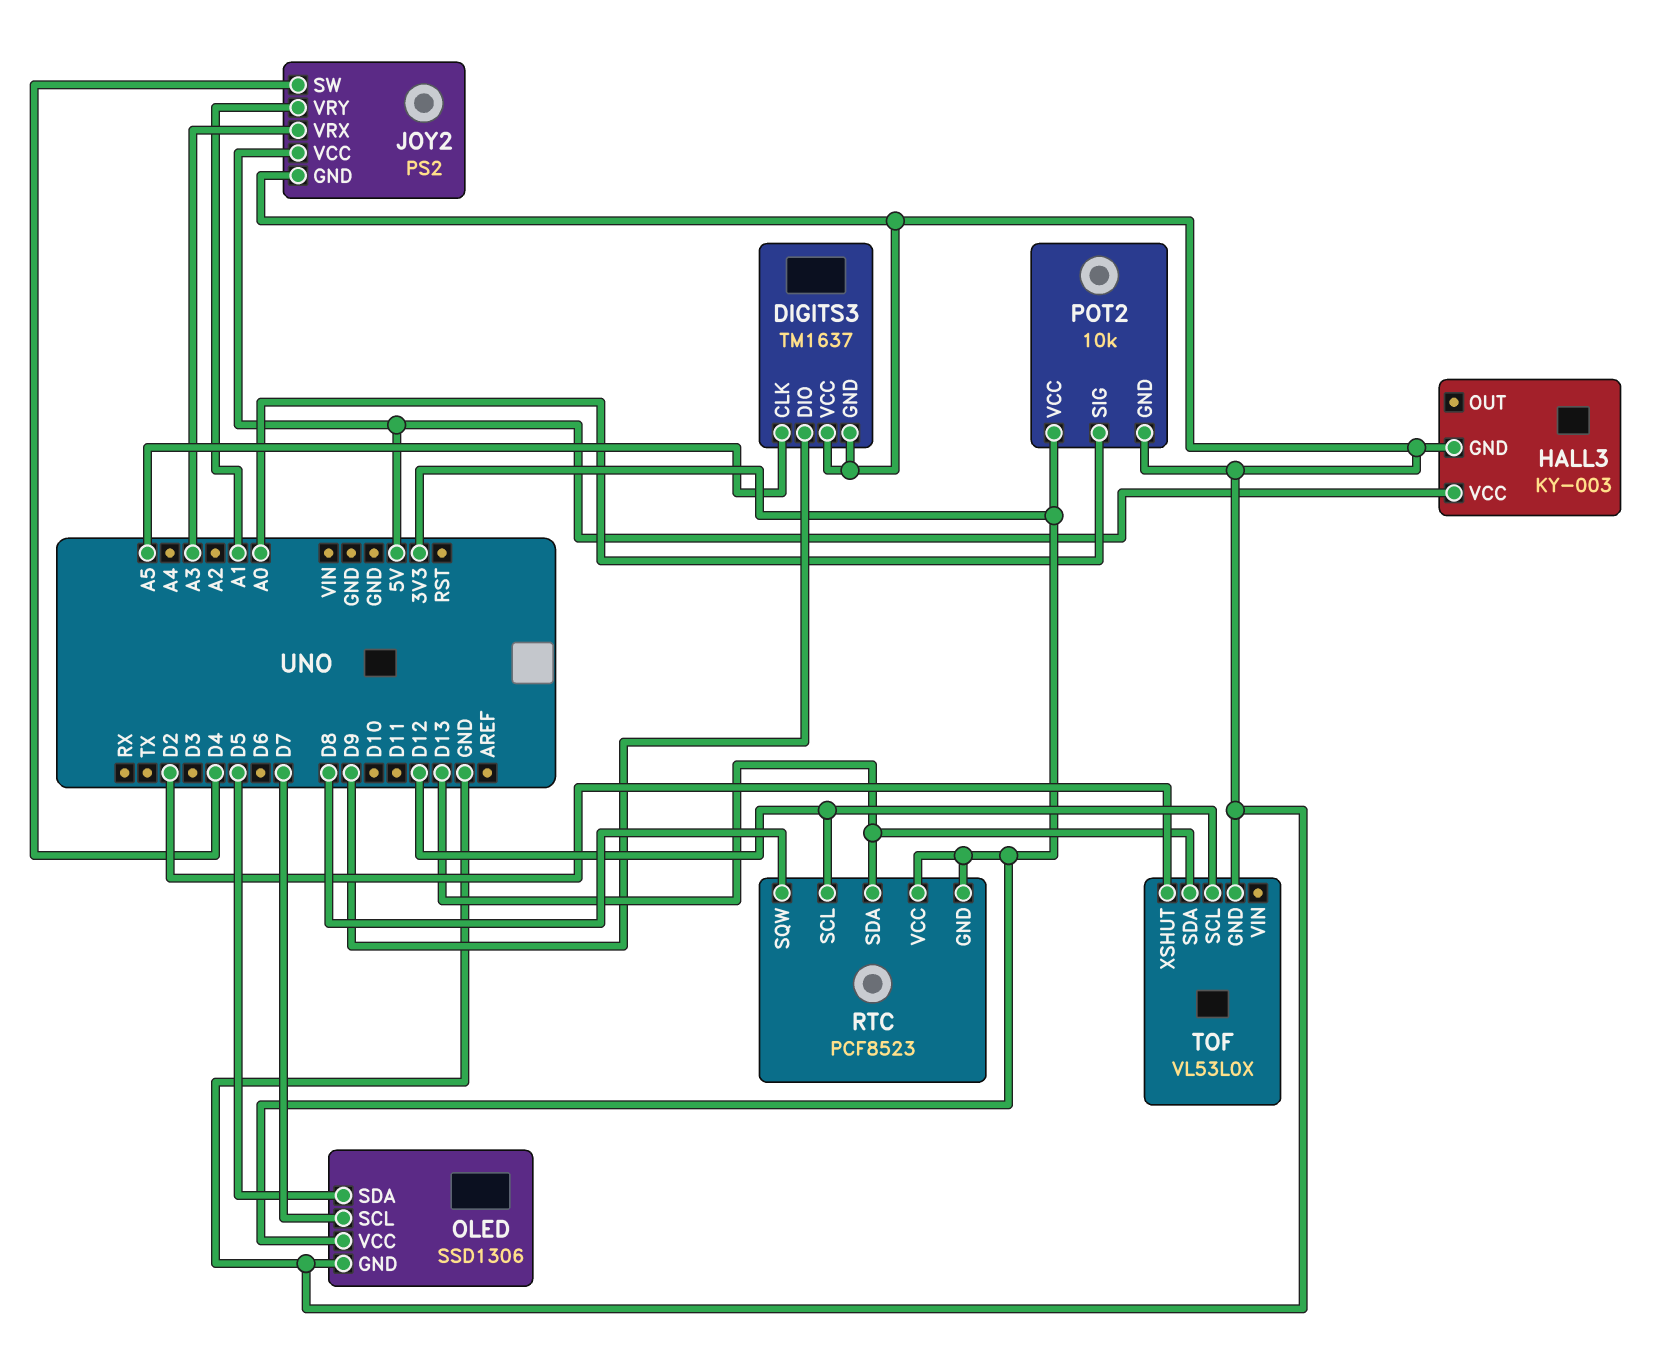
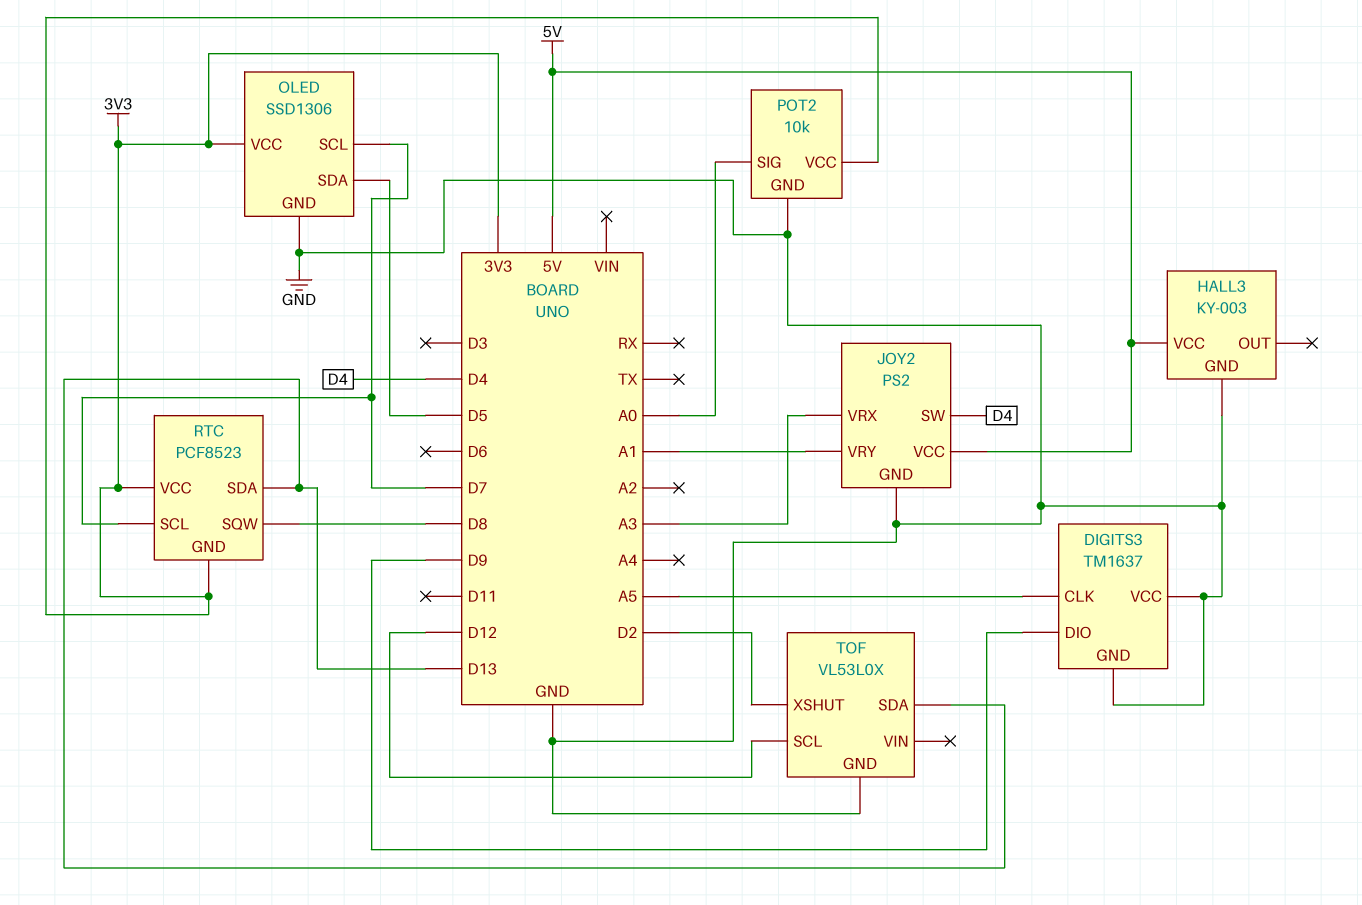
RTC pin SCL: D12 -> D7

